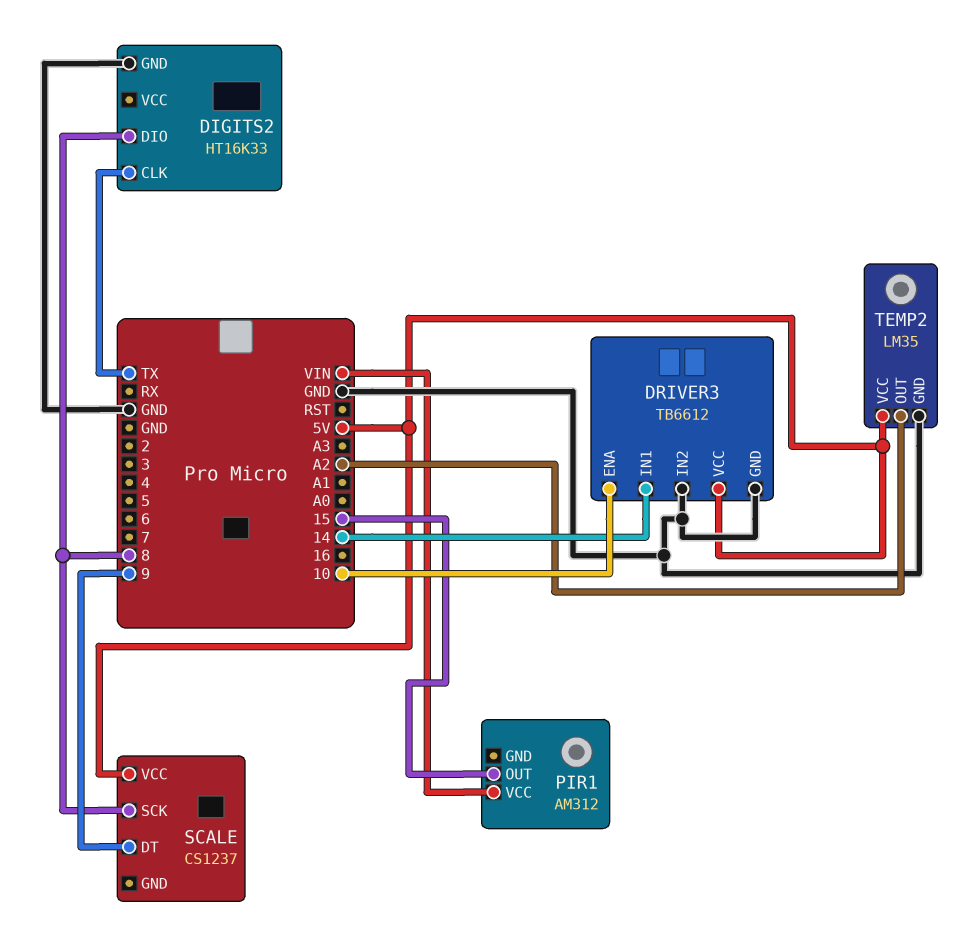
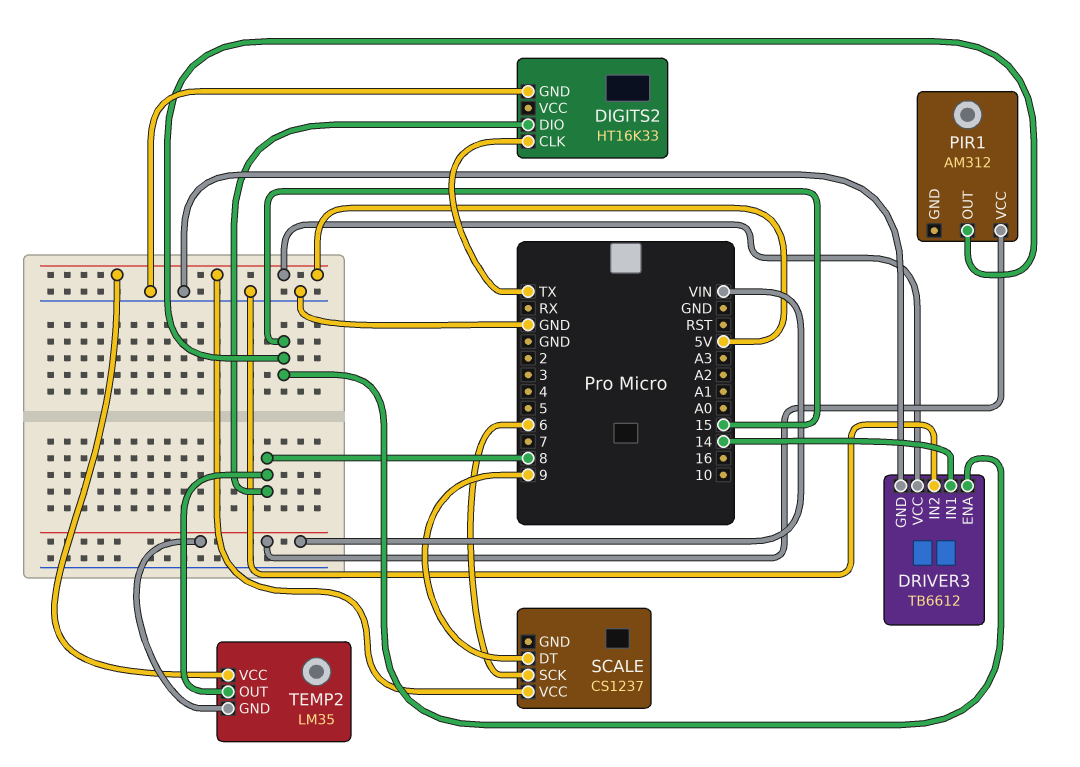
DRIVER3 pin ENA: 10 -> 15
SCALE pin SCK: 8 -> 6
TEMP2 pin GND: GND -> VIN
TEMP2 pin OUT: A2 -> 8

